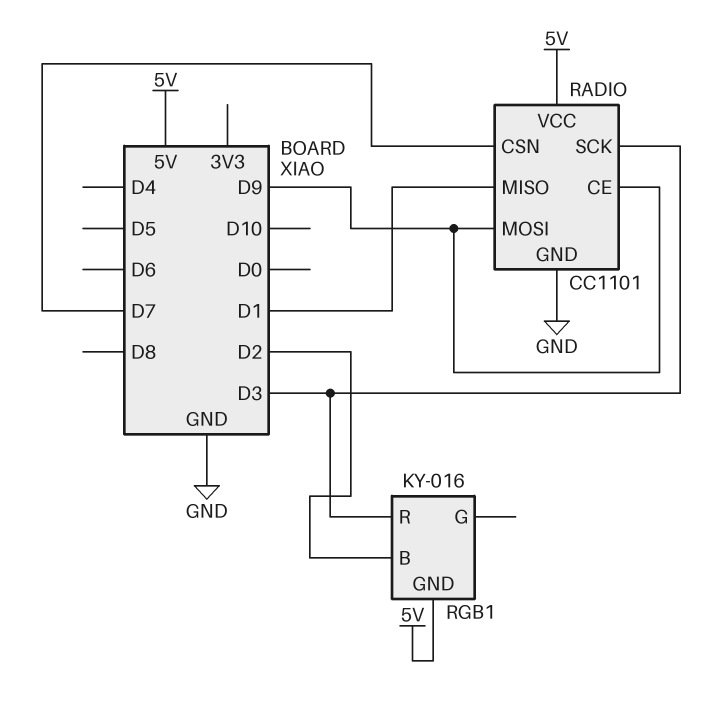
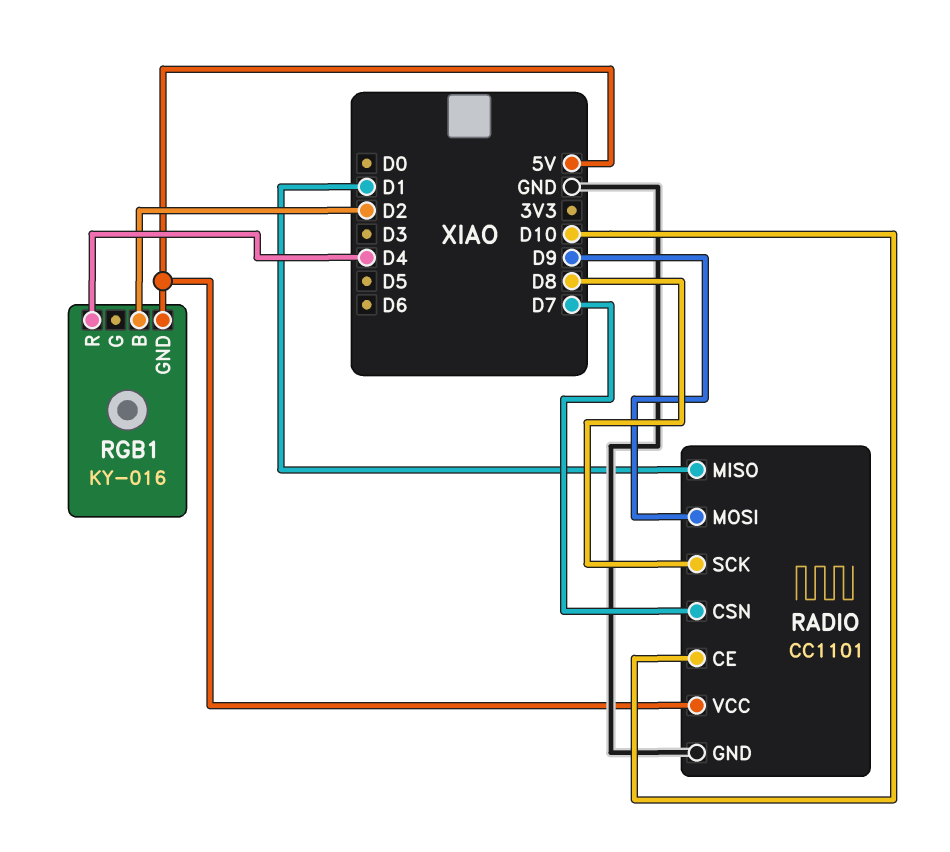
RADIO pin CE: D9 -> D10
RADIO pin SCK: D3 -> D8
RGB1 pin R: D3 -> D4

